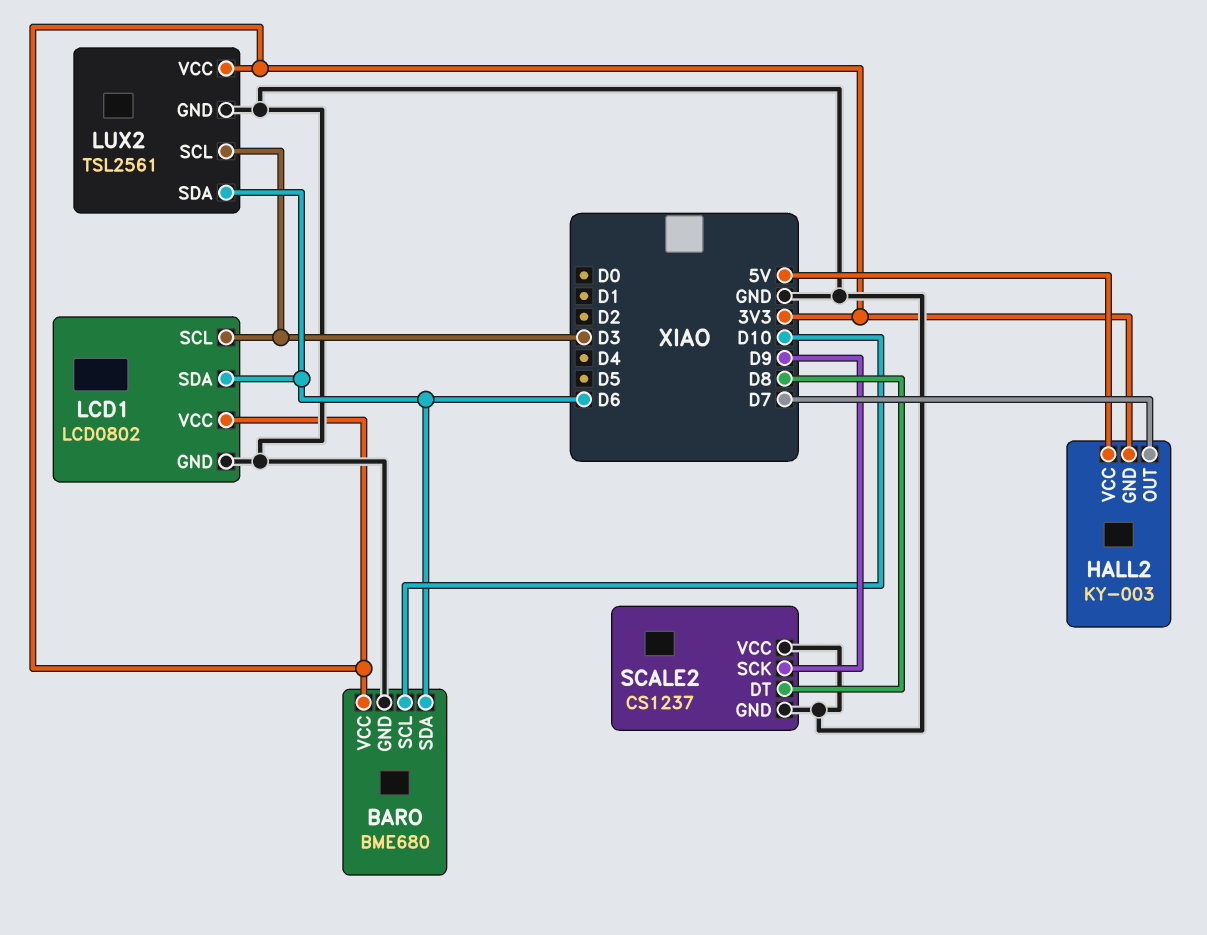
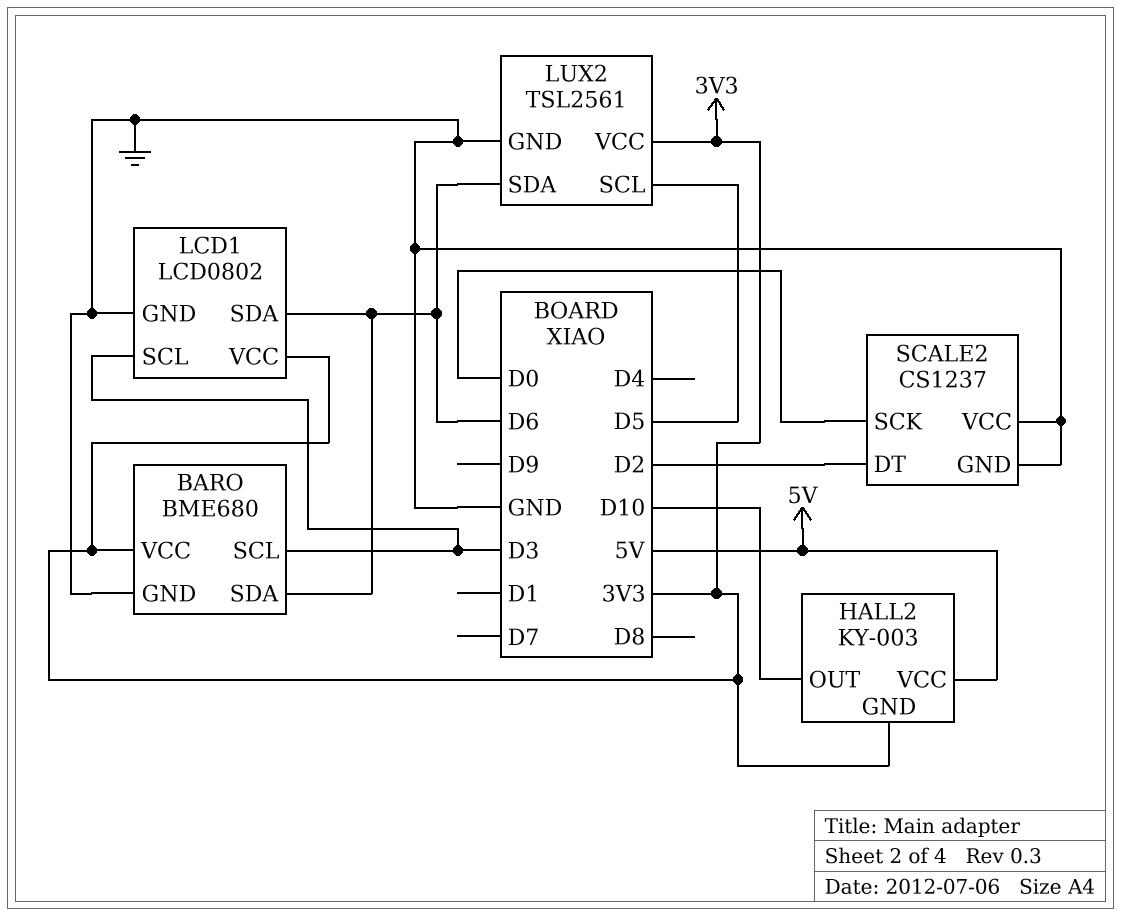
BARO pin SCL: D10 -> D3
HALL2 pin OUT: D7 -> D10
LUX2 pin SCL: D3 -> D5
SCALE2 pin DT: D8 -> D2
SCALE2 pin SCK: D9 -> D0

